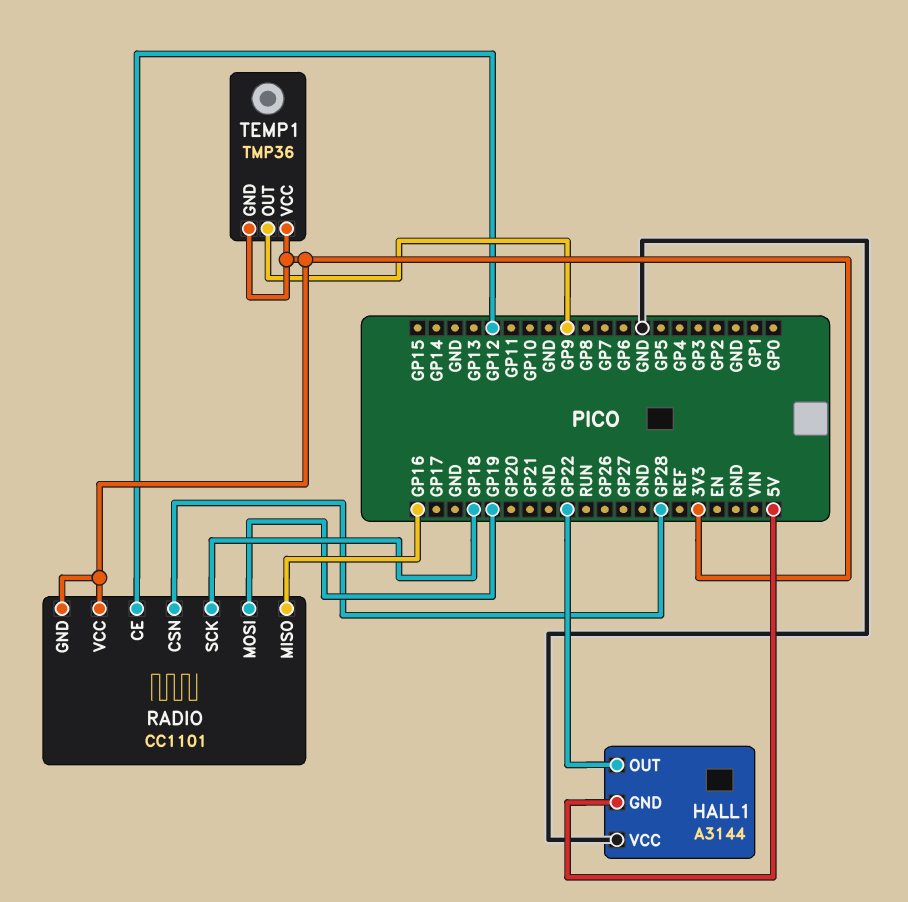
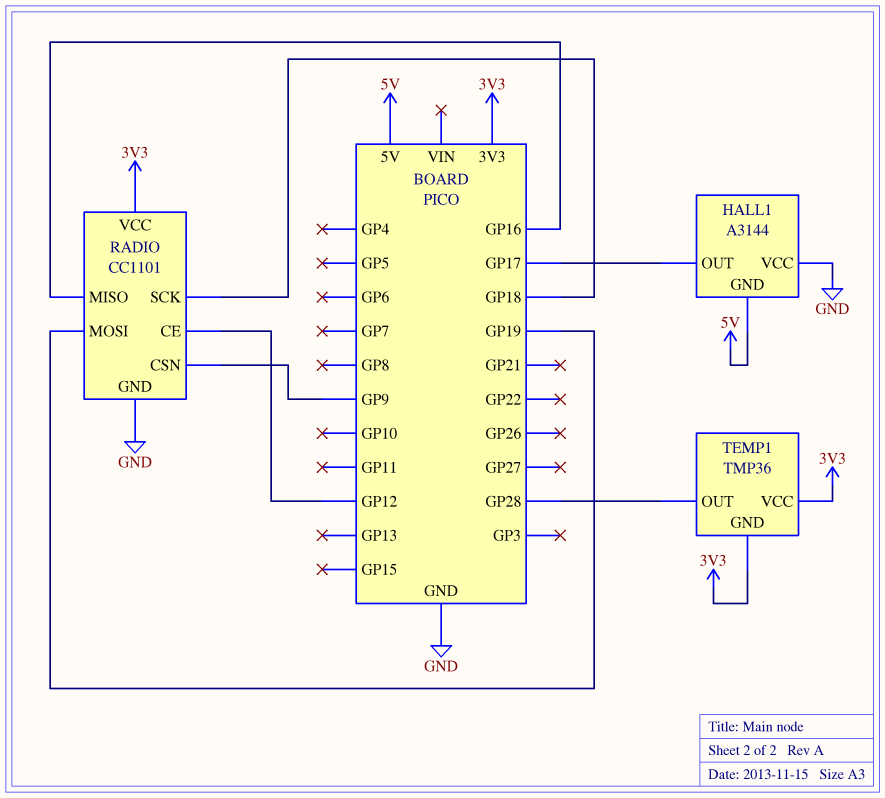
HALL1 pin OUT: GP22 -> GP17
RADIO pin CSN: GP28 -> GP9
RADIO pin GND: 3V3 -> GND
TEMP1 pin OUT: GP9 -> GP28

